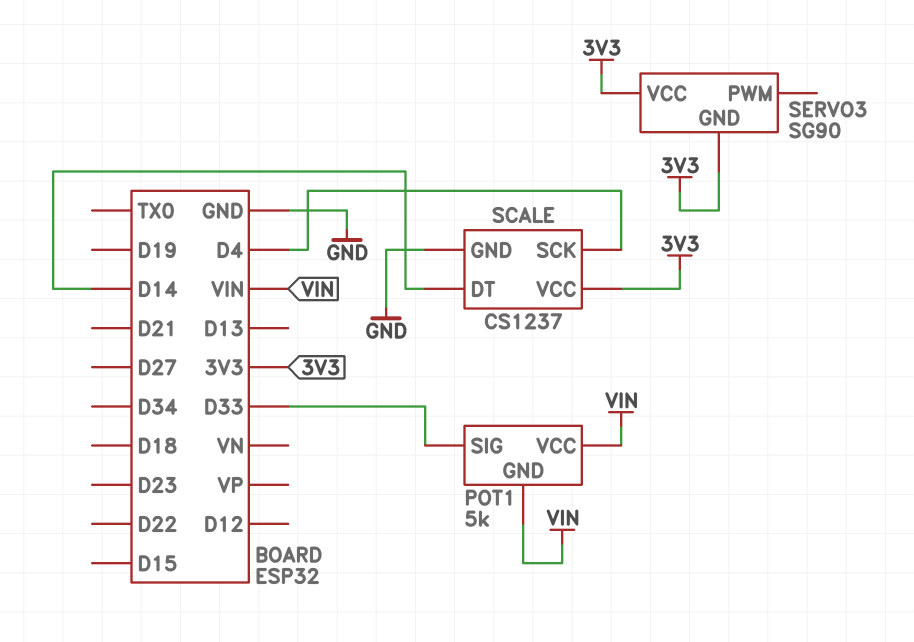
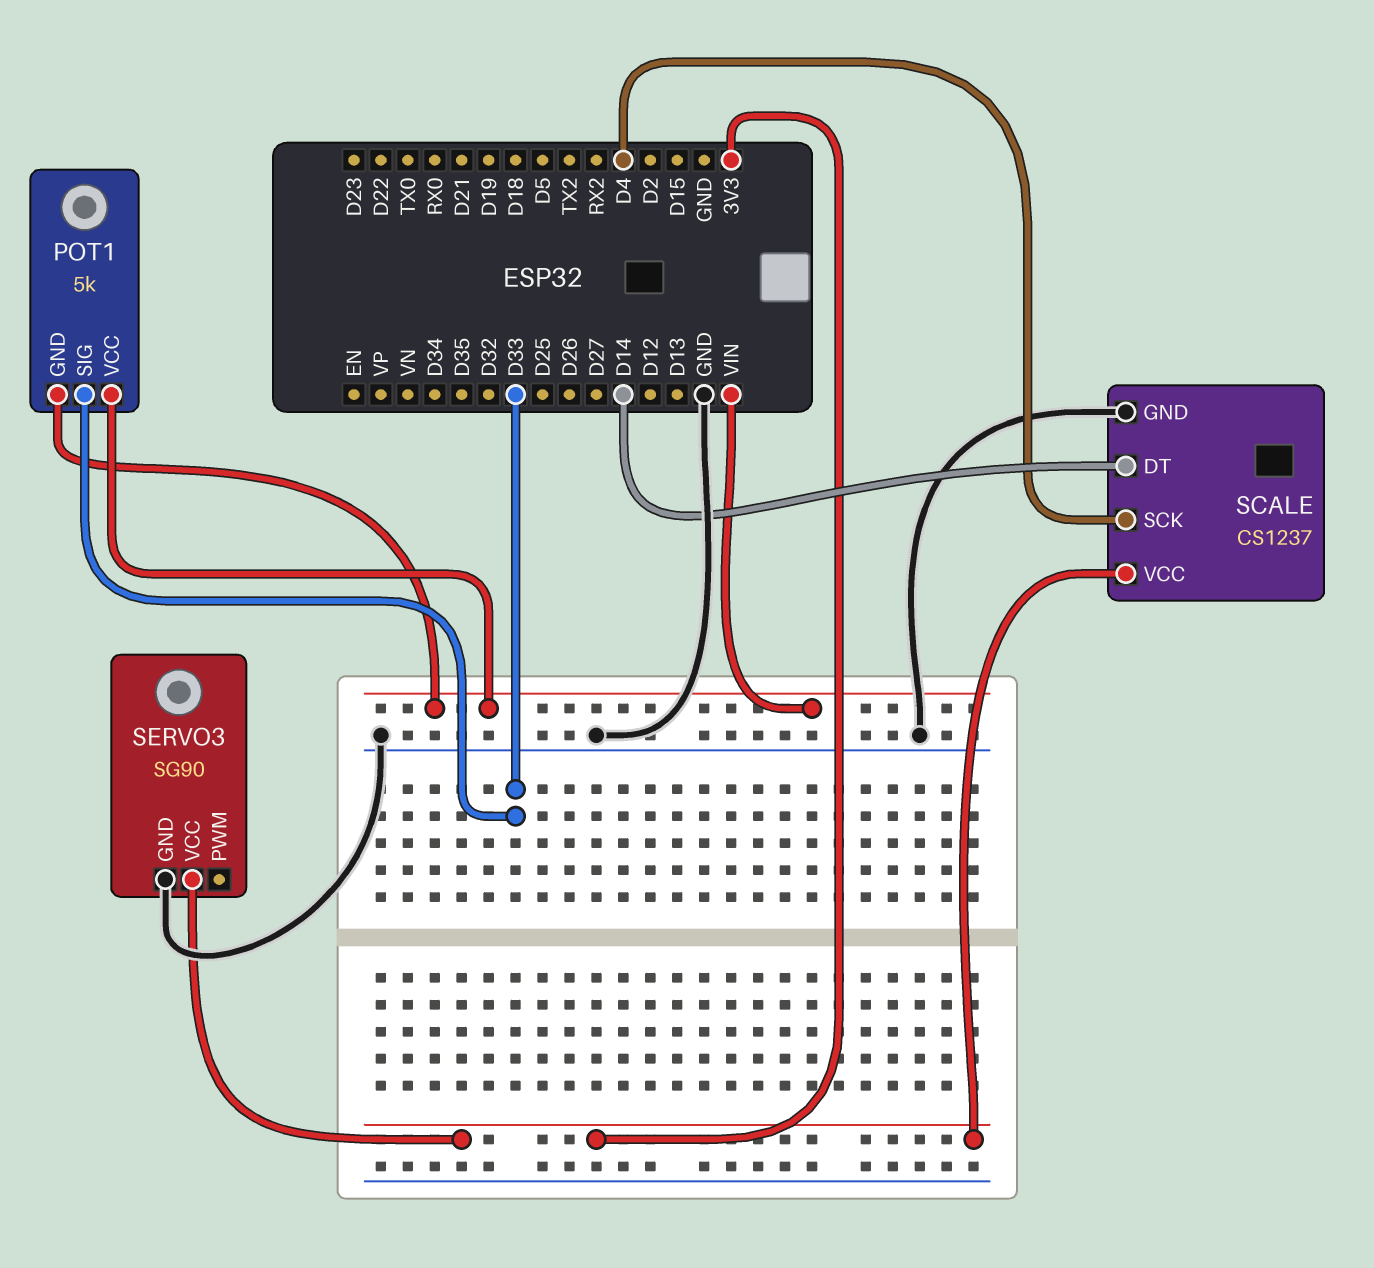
SERVO3 pin GND: 3V3 -> GND

